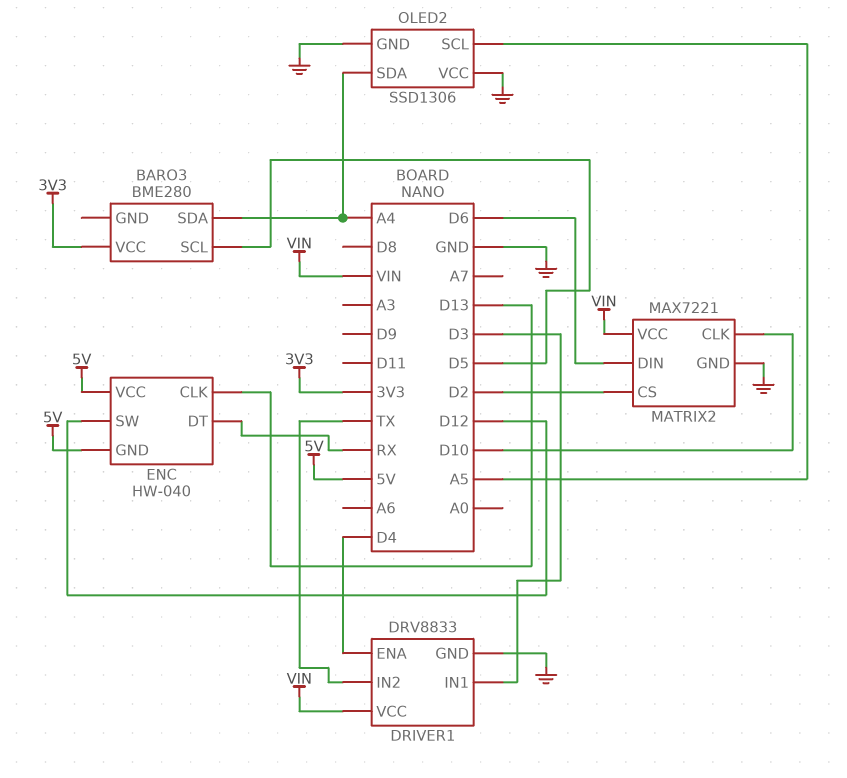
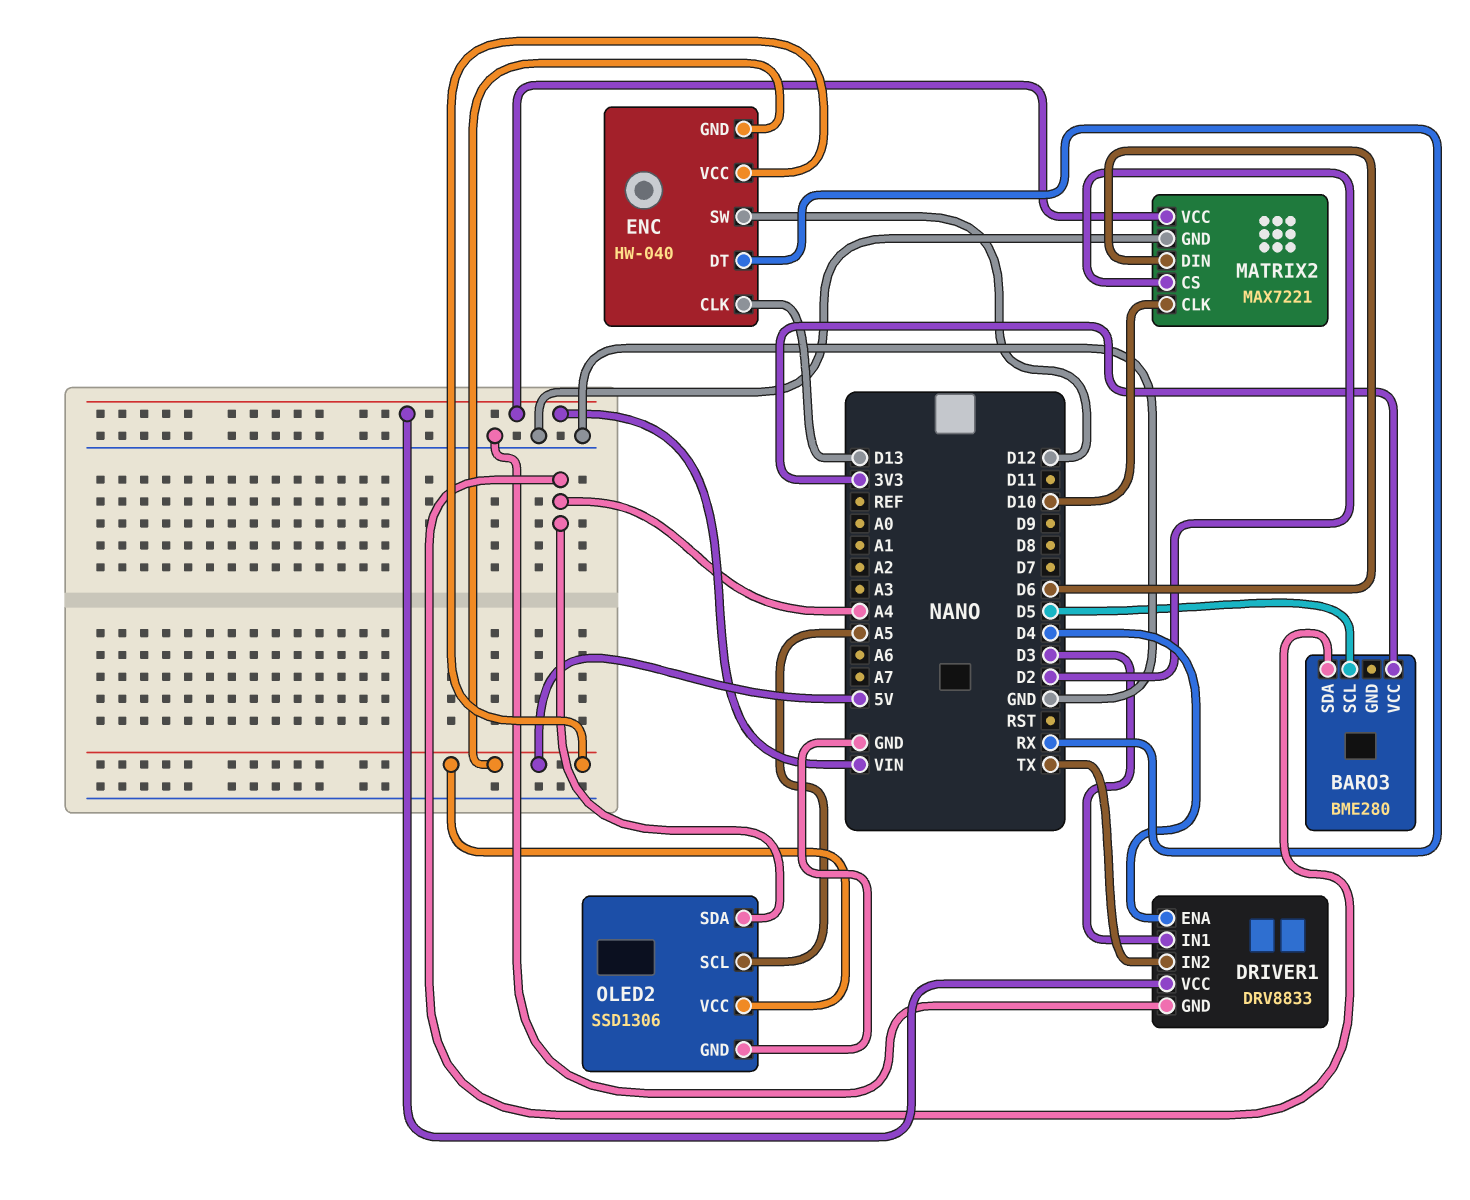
OLED2 pin VCC: GND -> 5V

